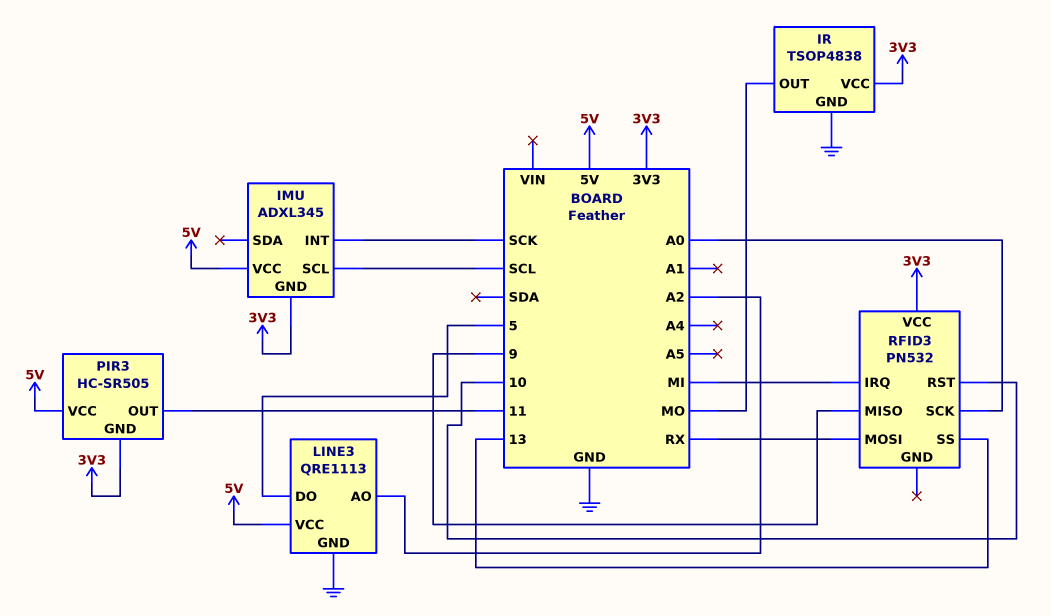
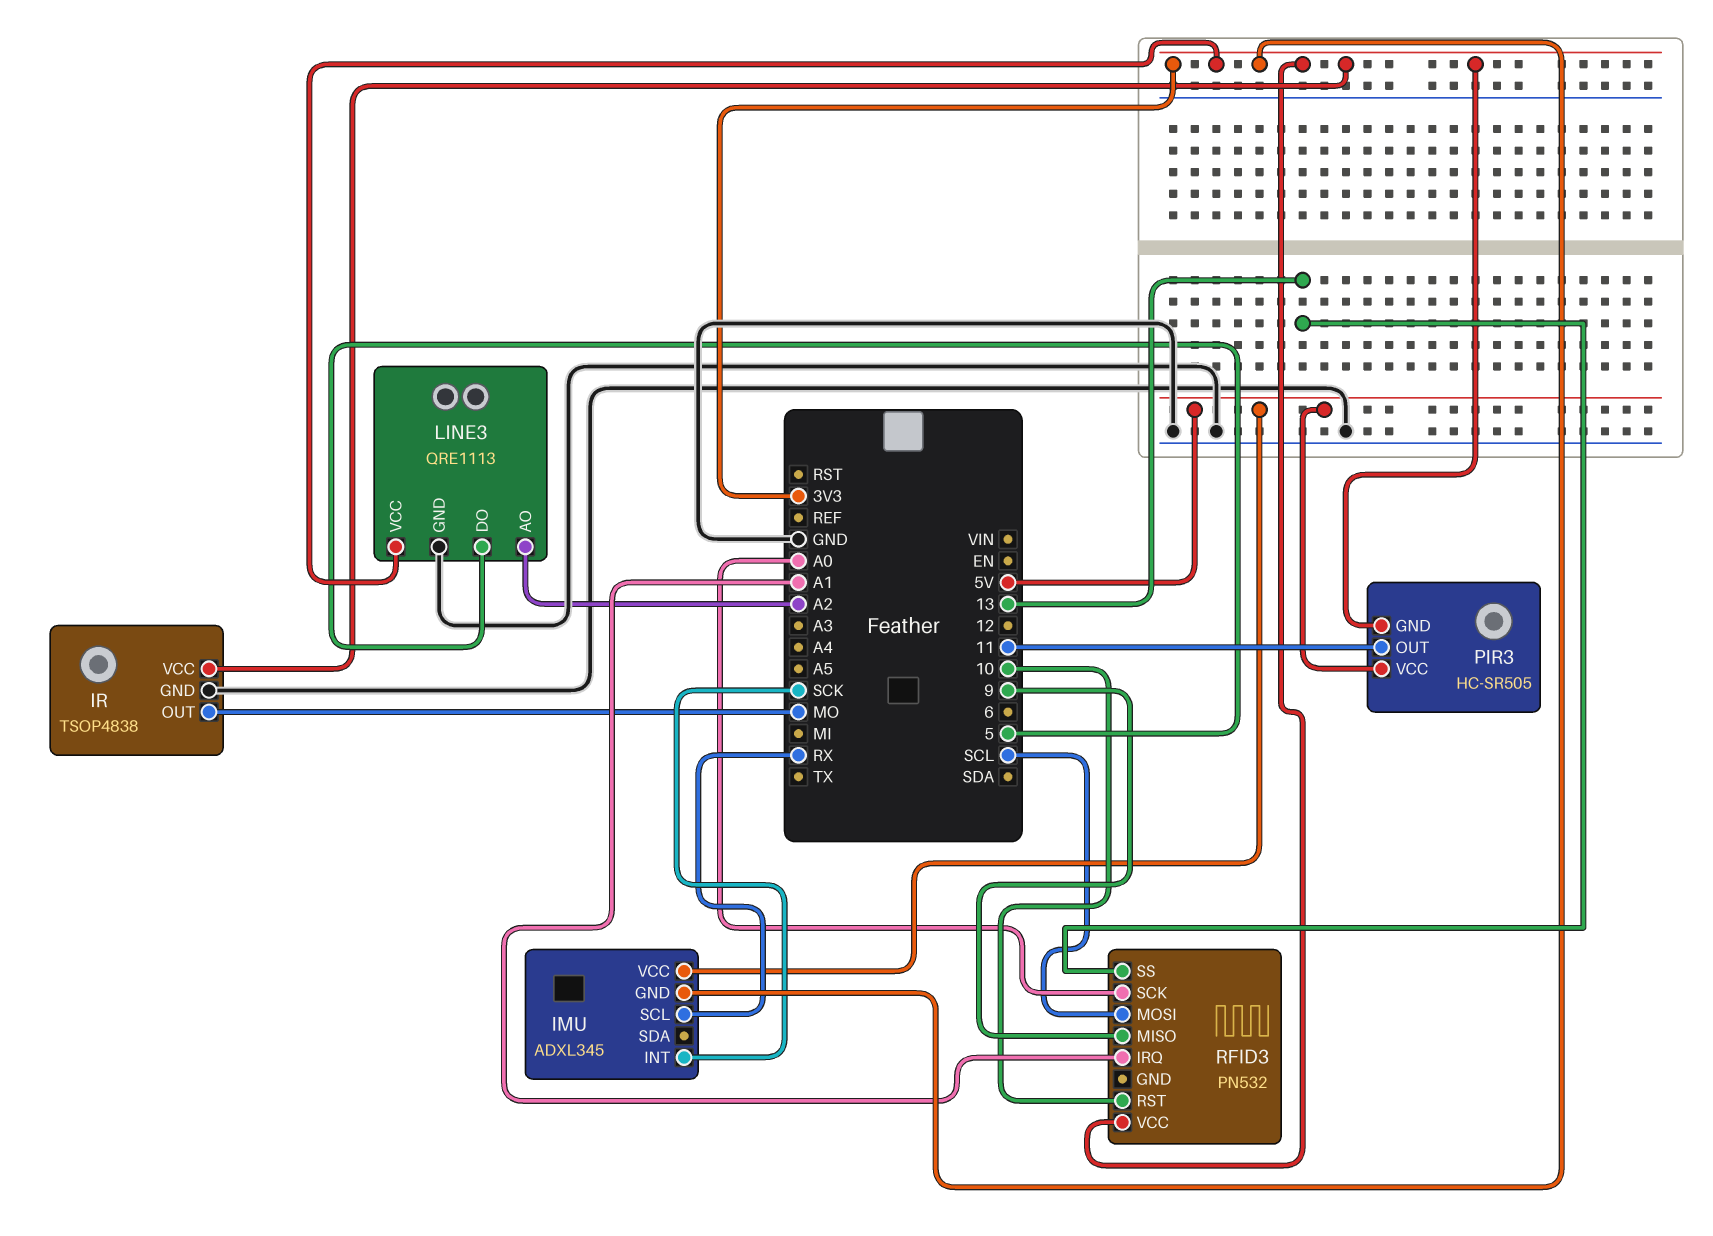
IMU pin SCL: SCL -> RX
LINE3 pin VCC: 5V -> 3V3
RFID3 pin IRQ: MI -> A1
RFID3 pin MOSI: RX -> SCL

